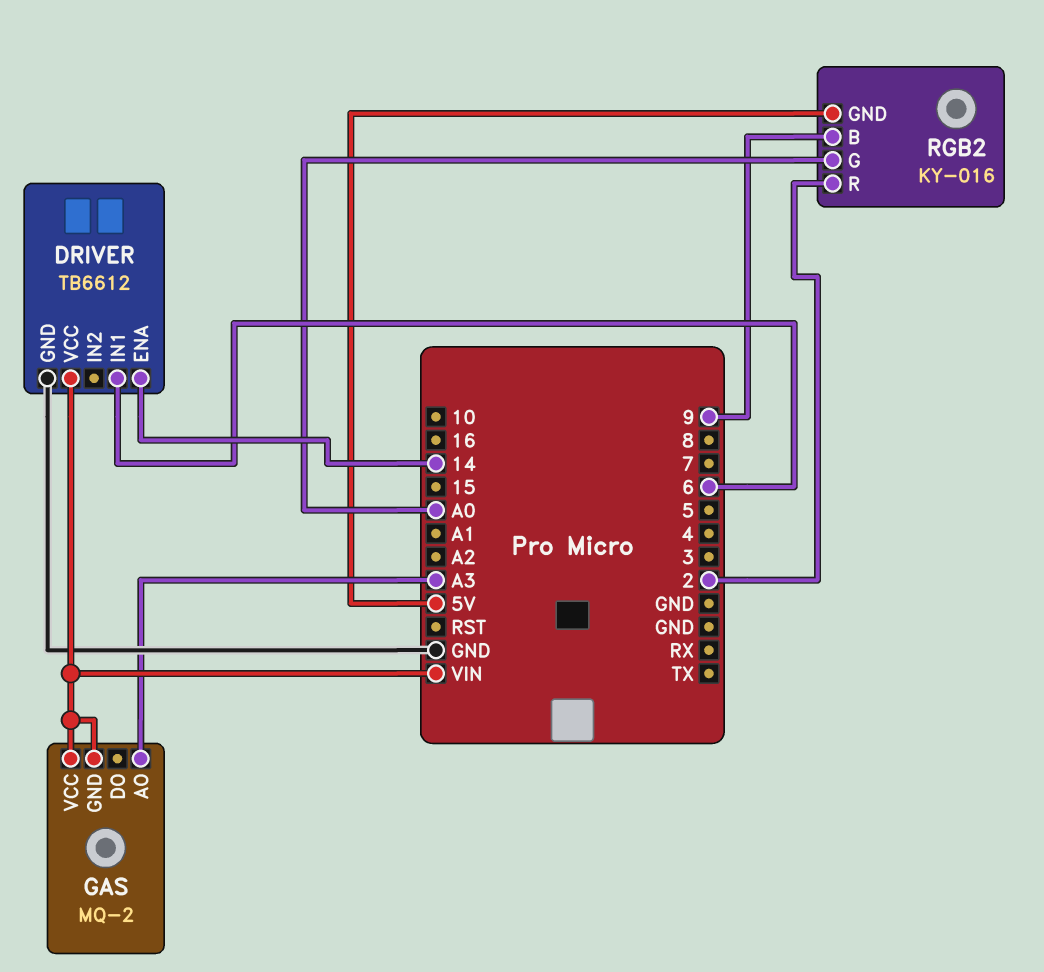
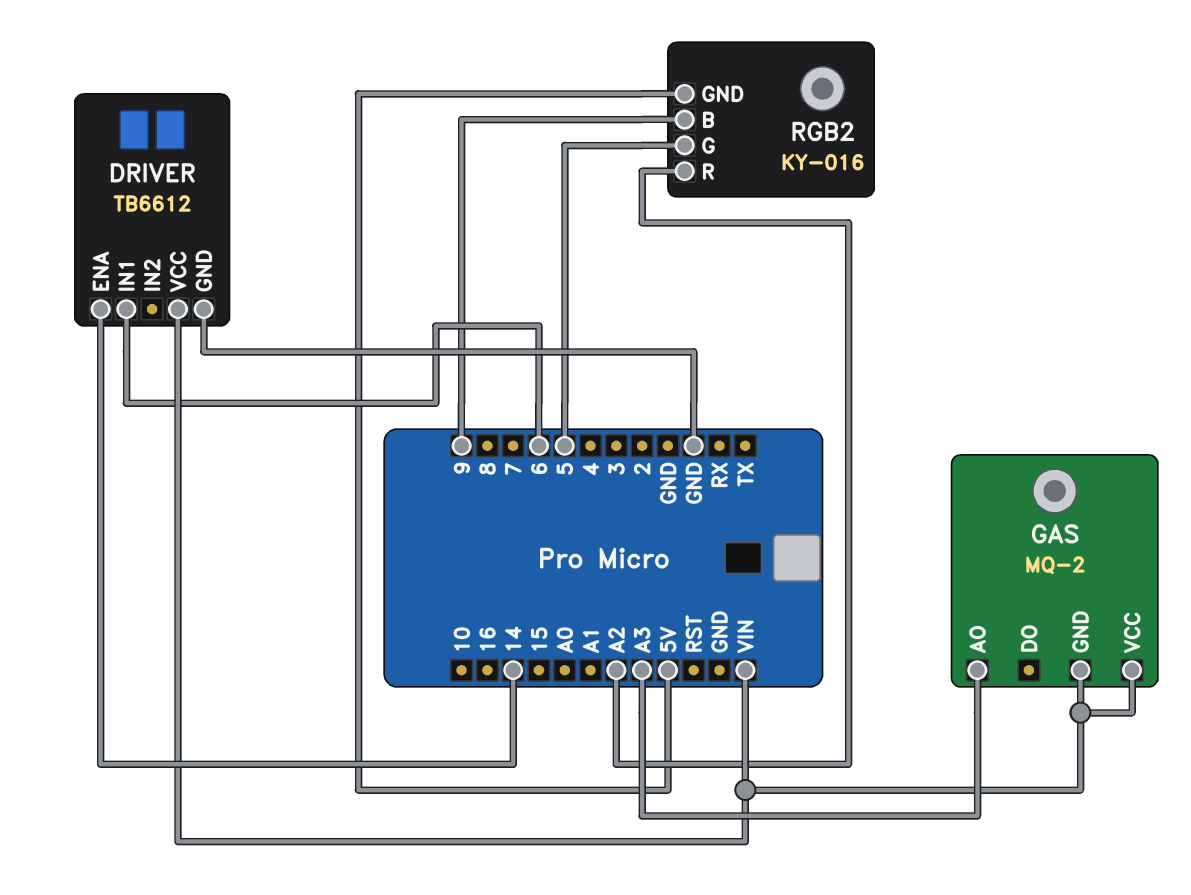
RGB2 pin G: A0 -> 5
RGB2 pin R: 2 -> A2

